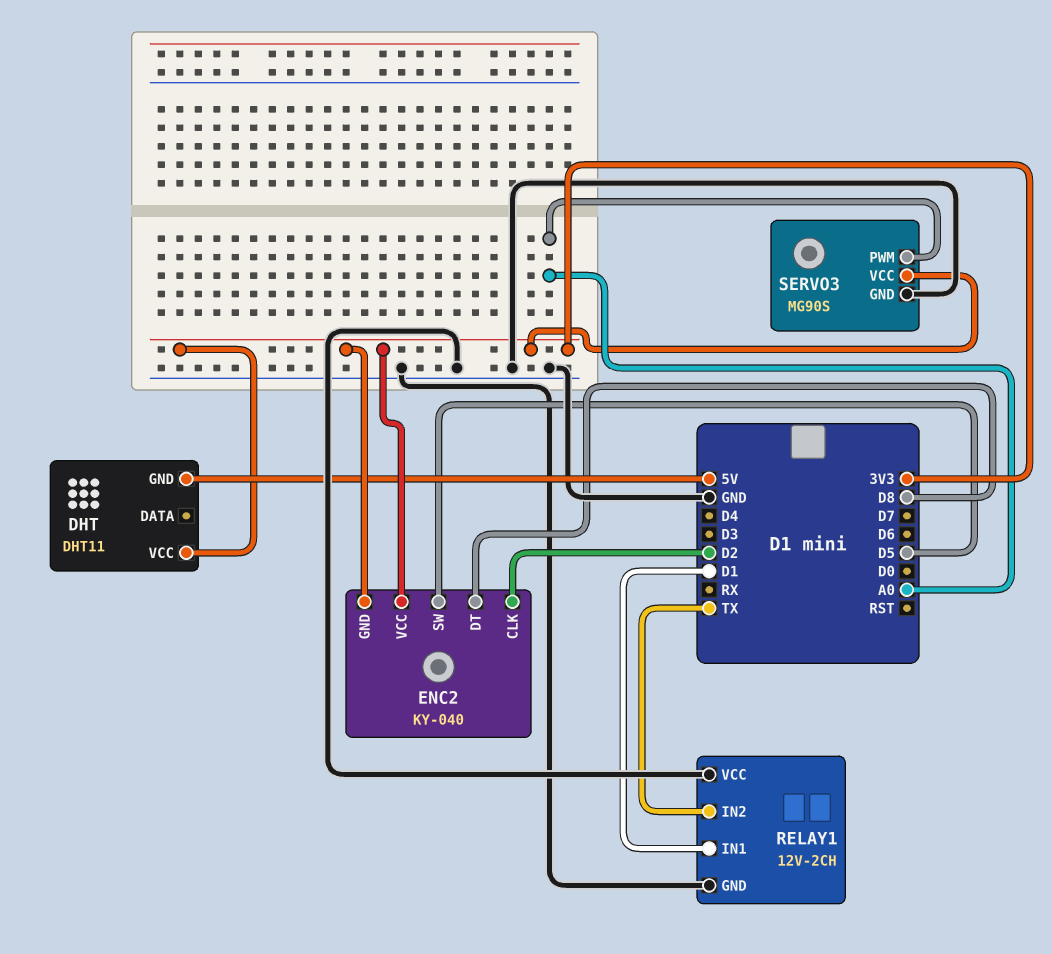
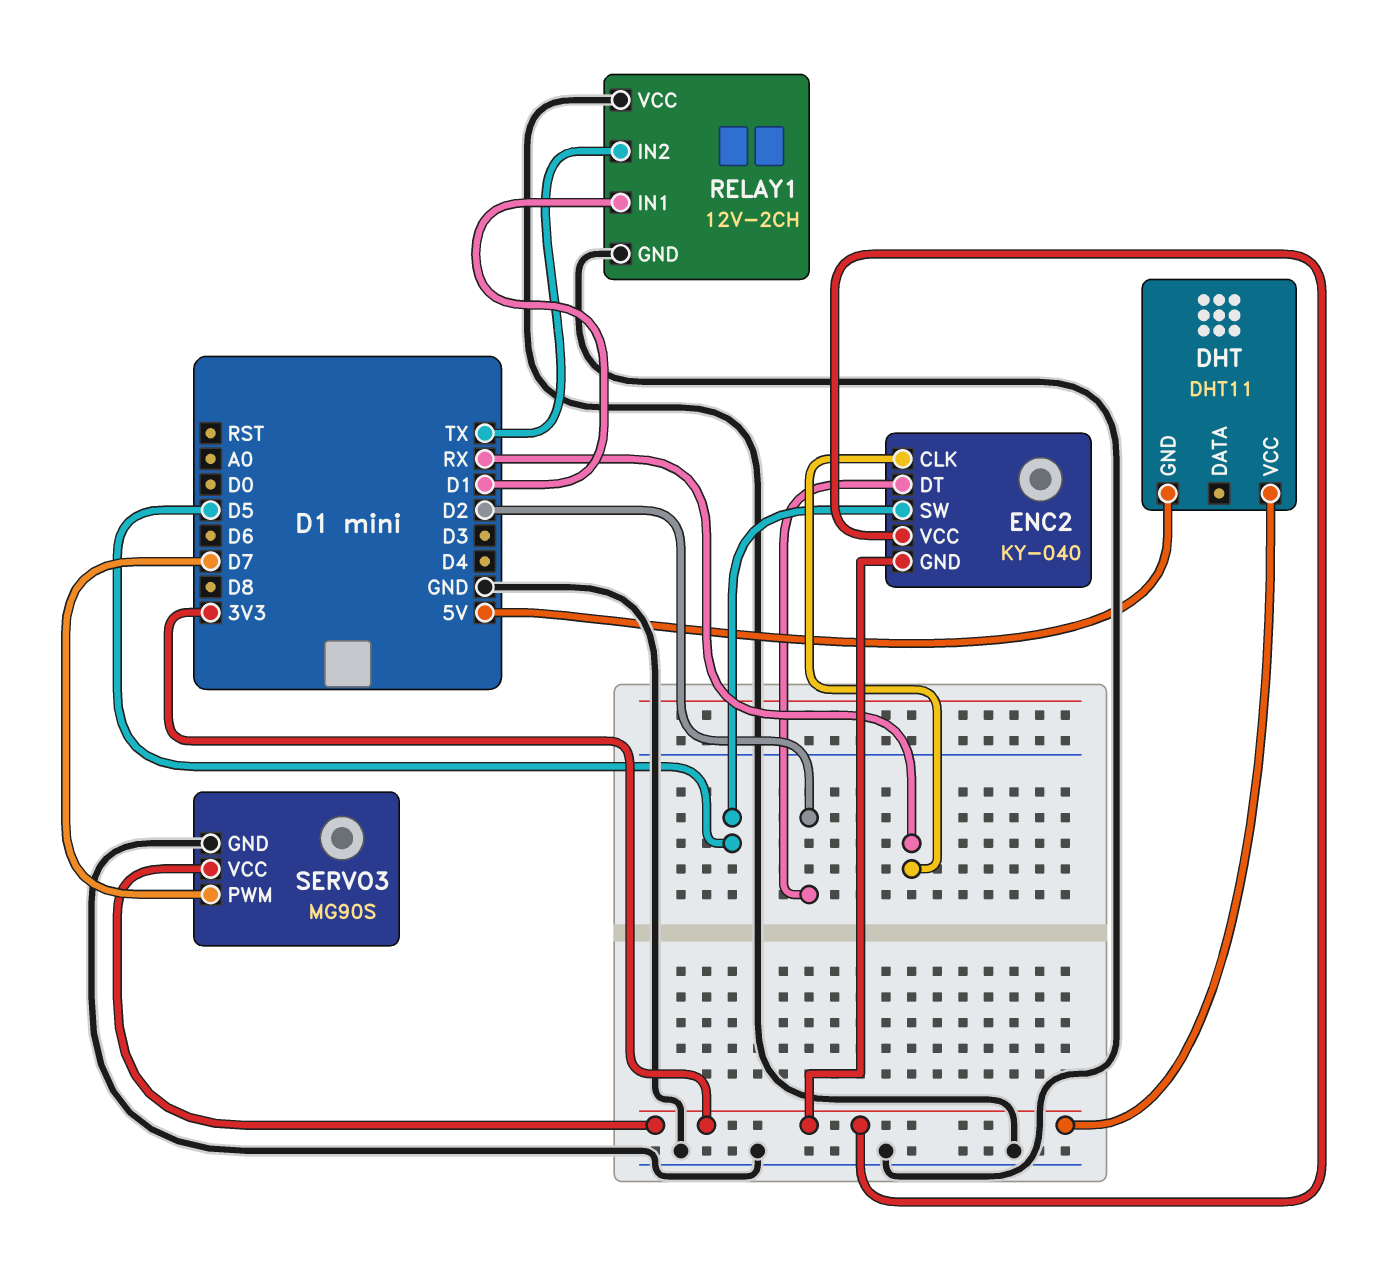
ENC2 pin CLK: D2 -> RX
ENC2 pin DT: D8 -> D2
SERVO3 pin PWM: A0 -> D7

